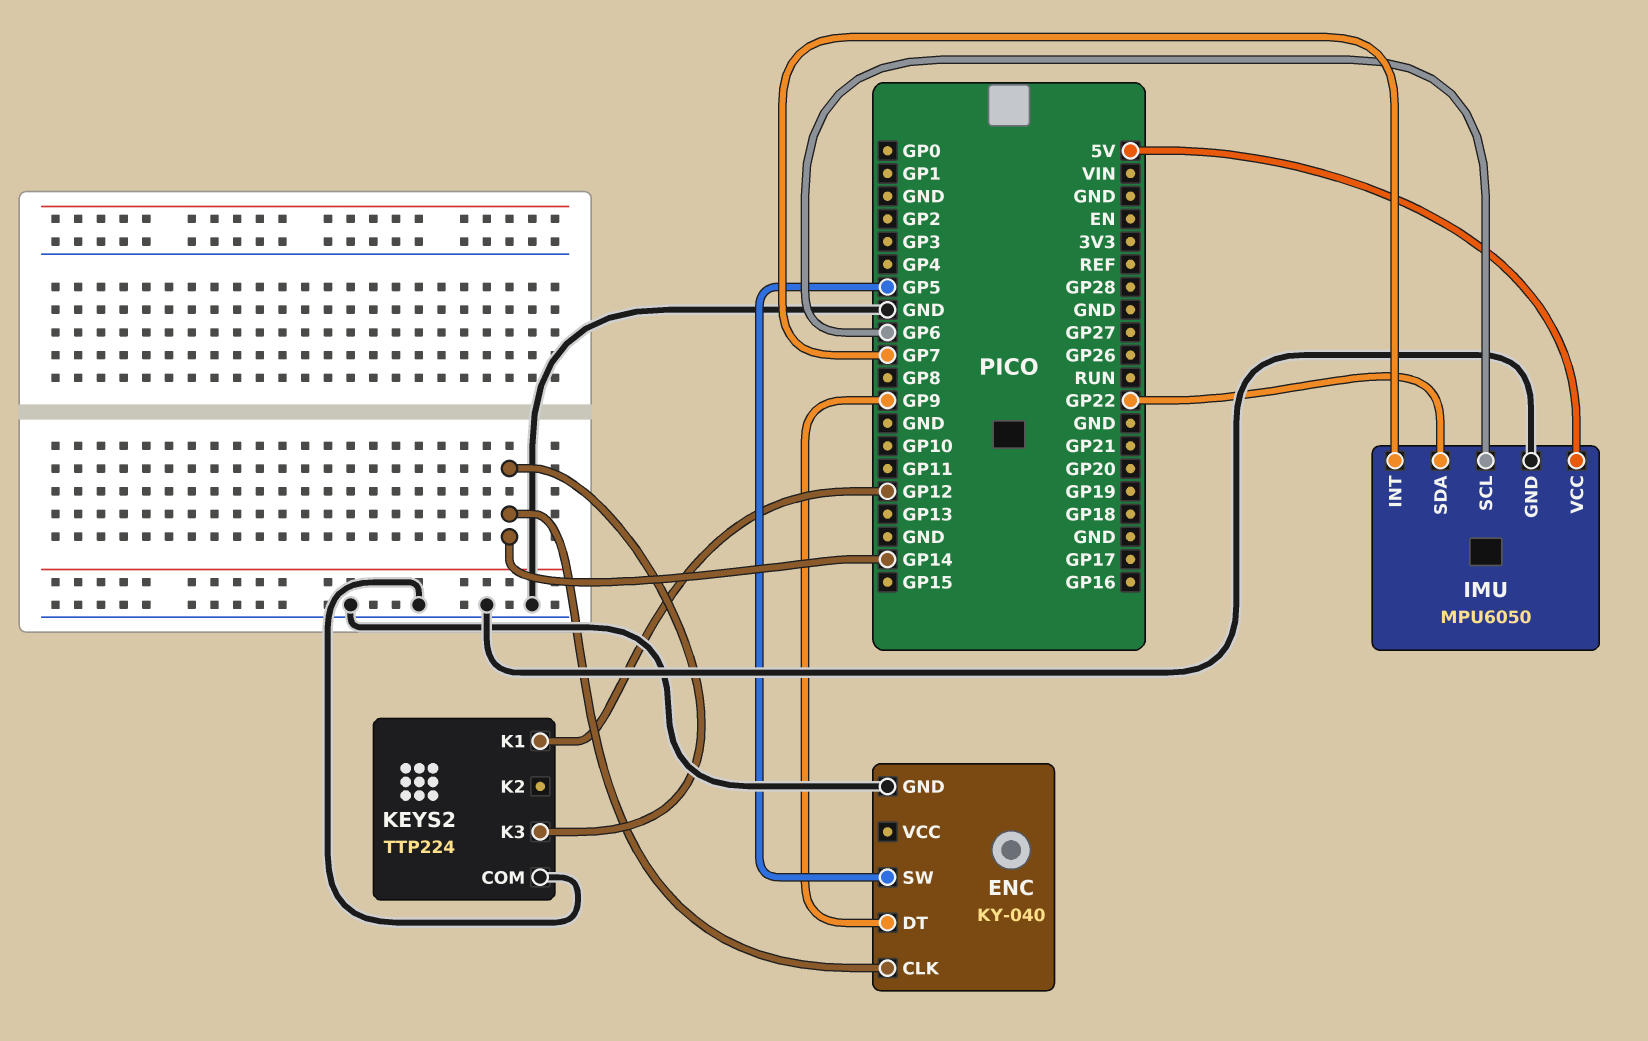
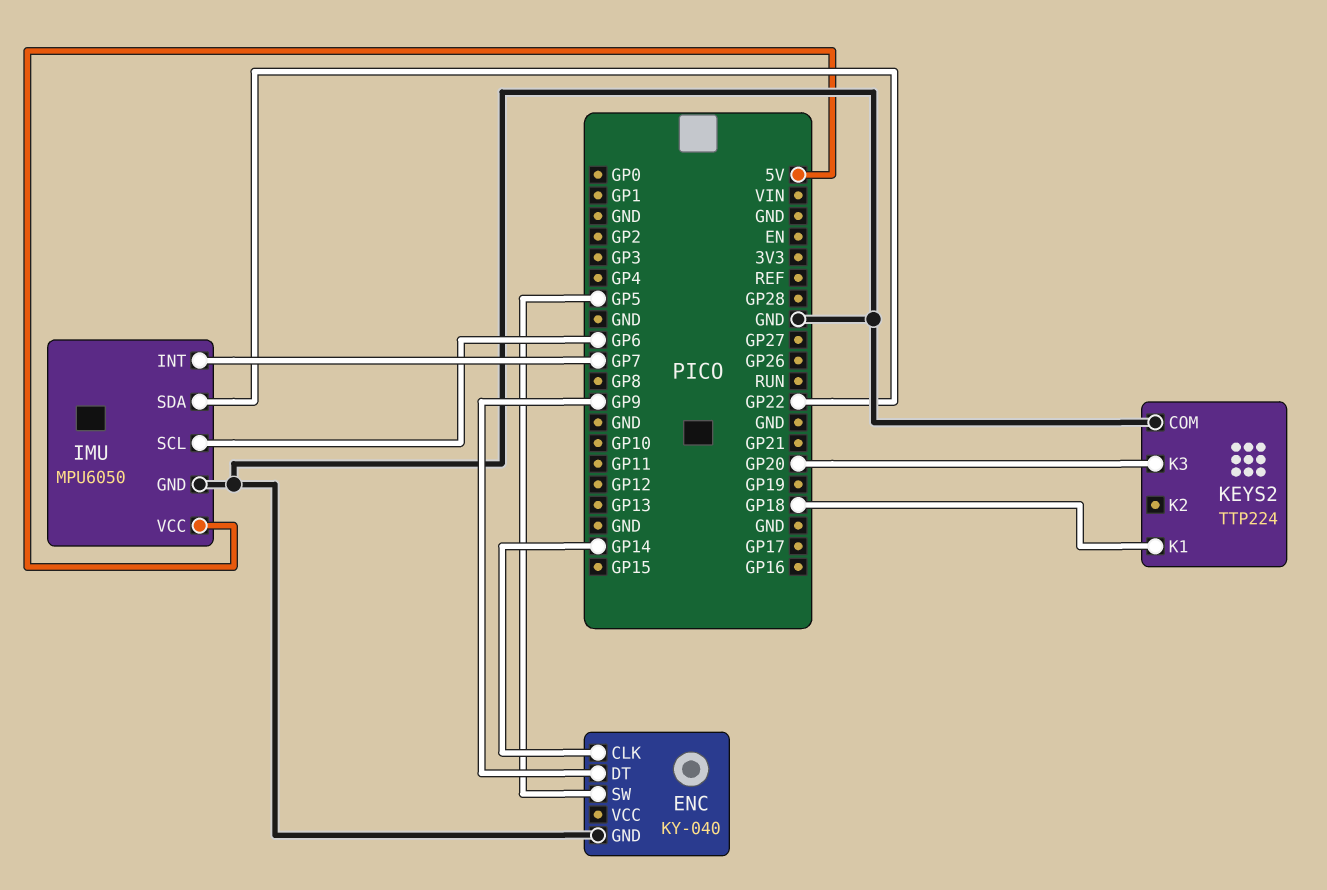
KEYS2 pin K1: GP12 -> GP18
KEYS2 pin K3: GP14 -> GP20

